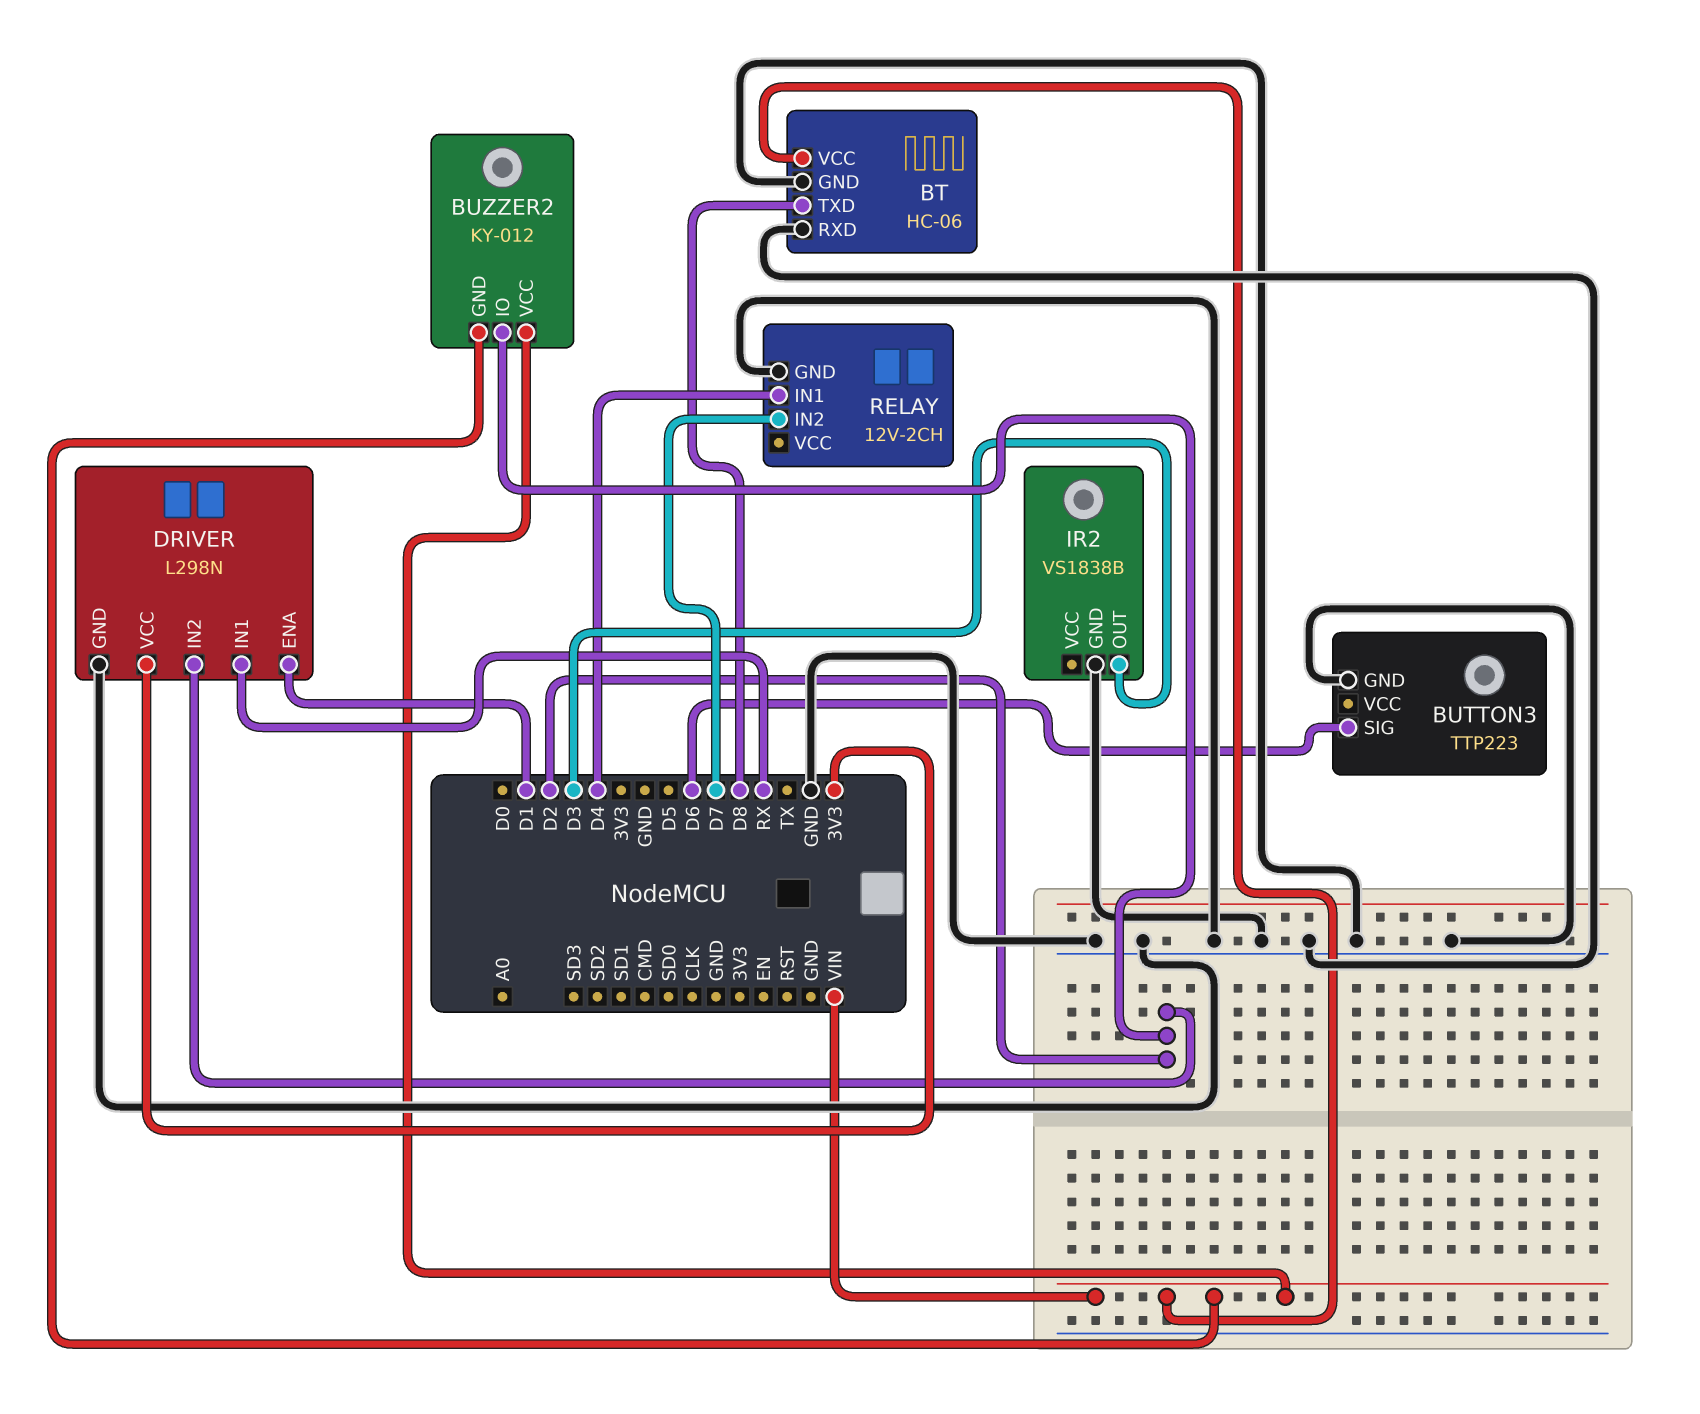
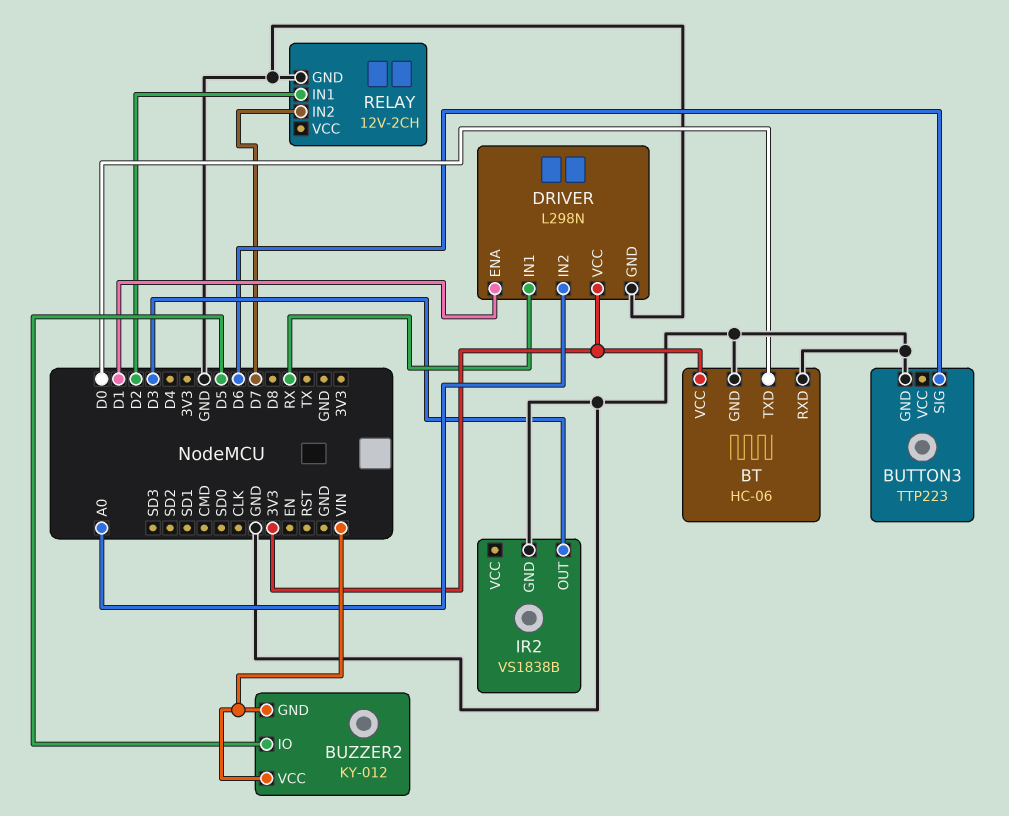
BT pin TXD: D8 -> D0
BT pin VCC: VIN -> 3V3
BUZZER2 pin IO: D2 -> D5
DRIVER pin IN2: D2 -> A0
RELAY pin IN1: D4 -> D2

